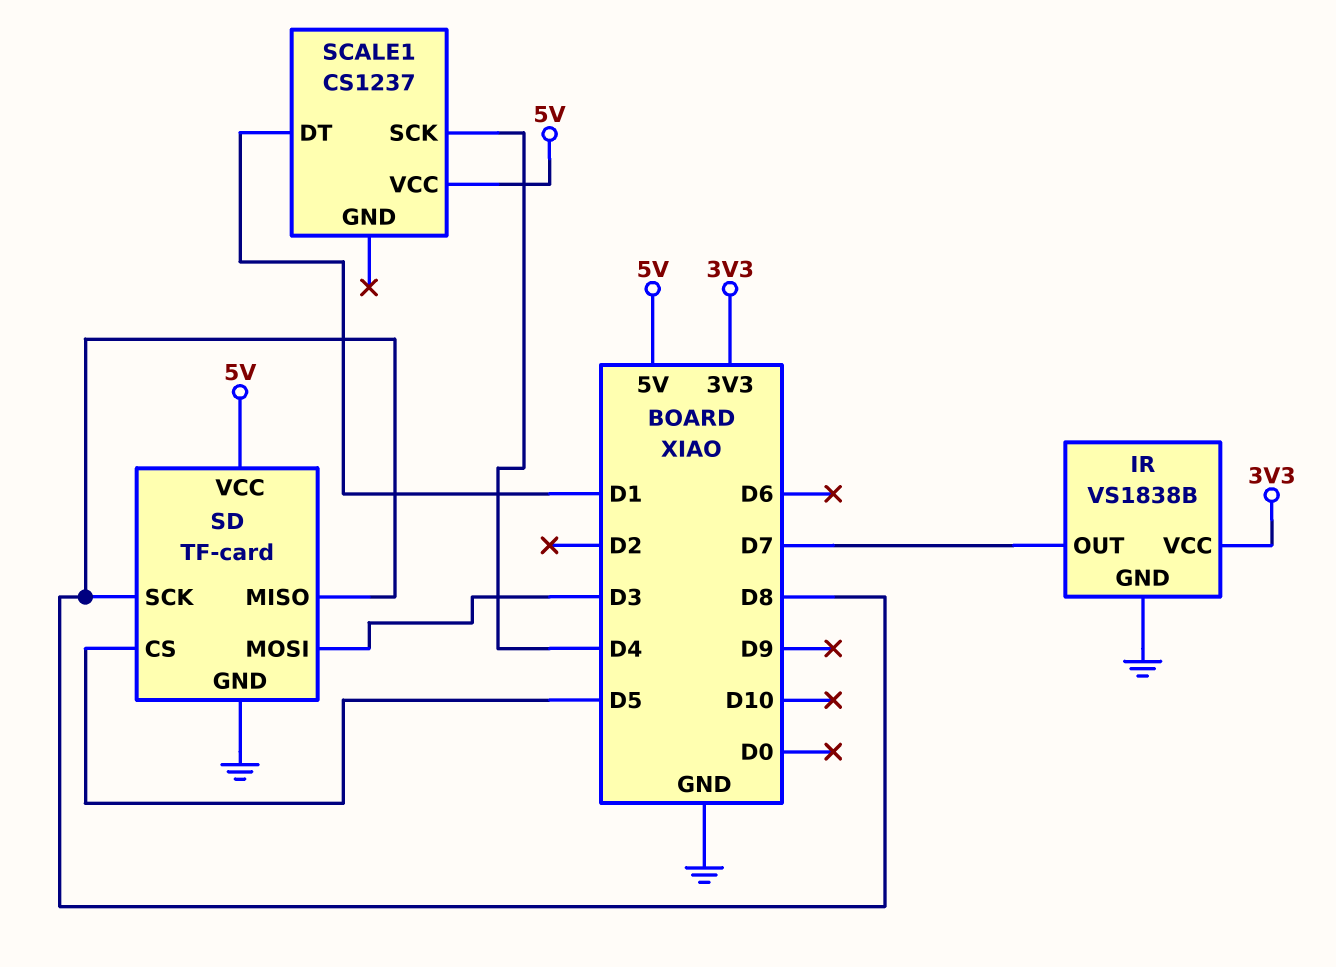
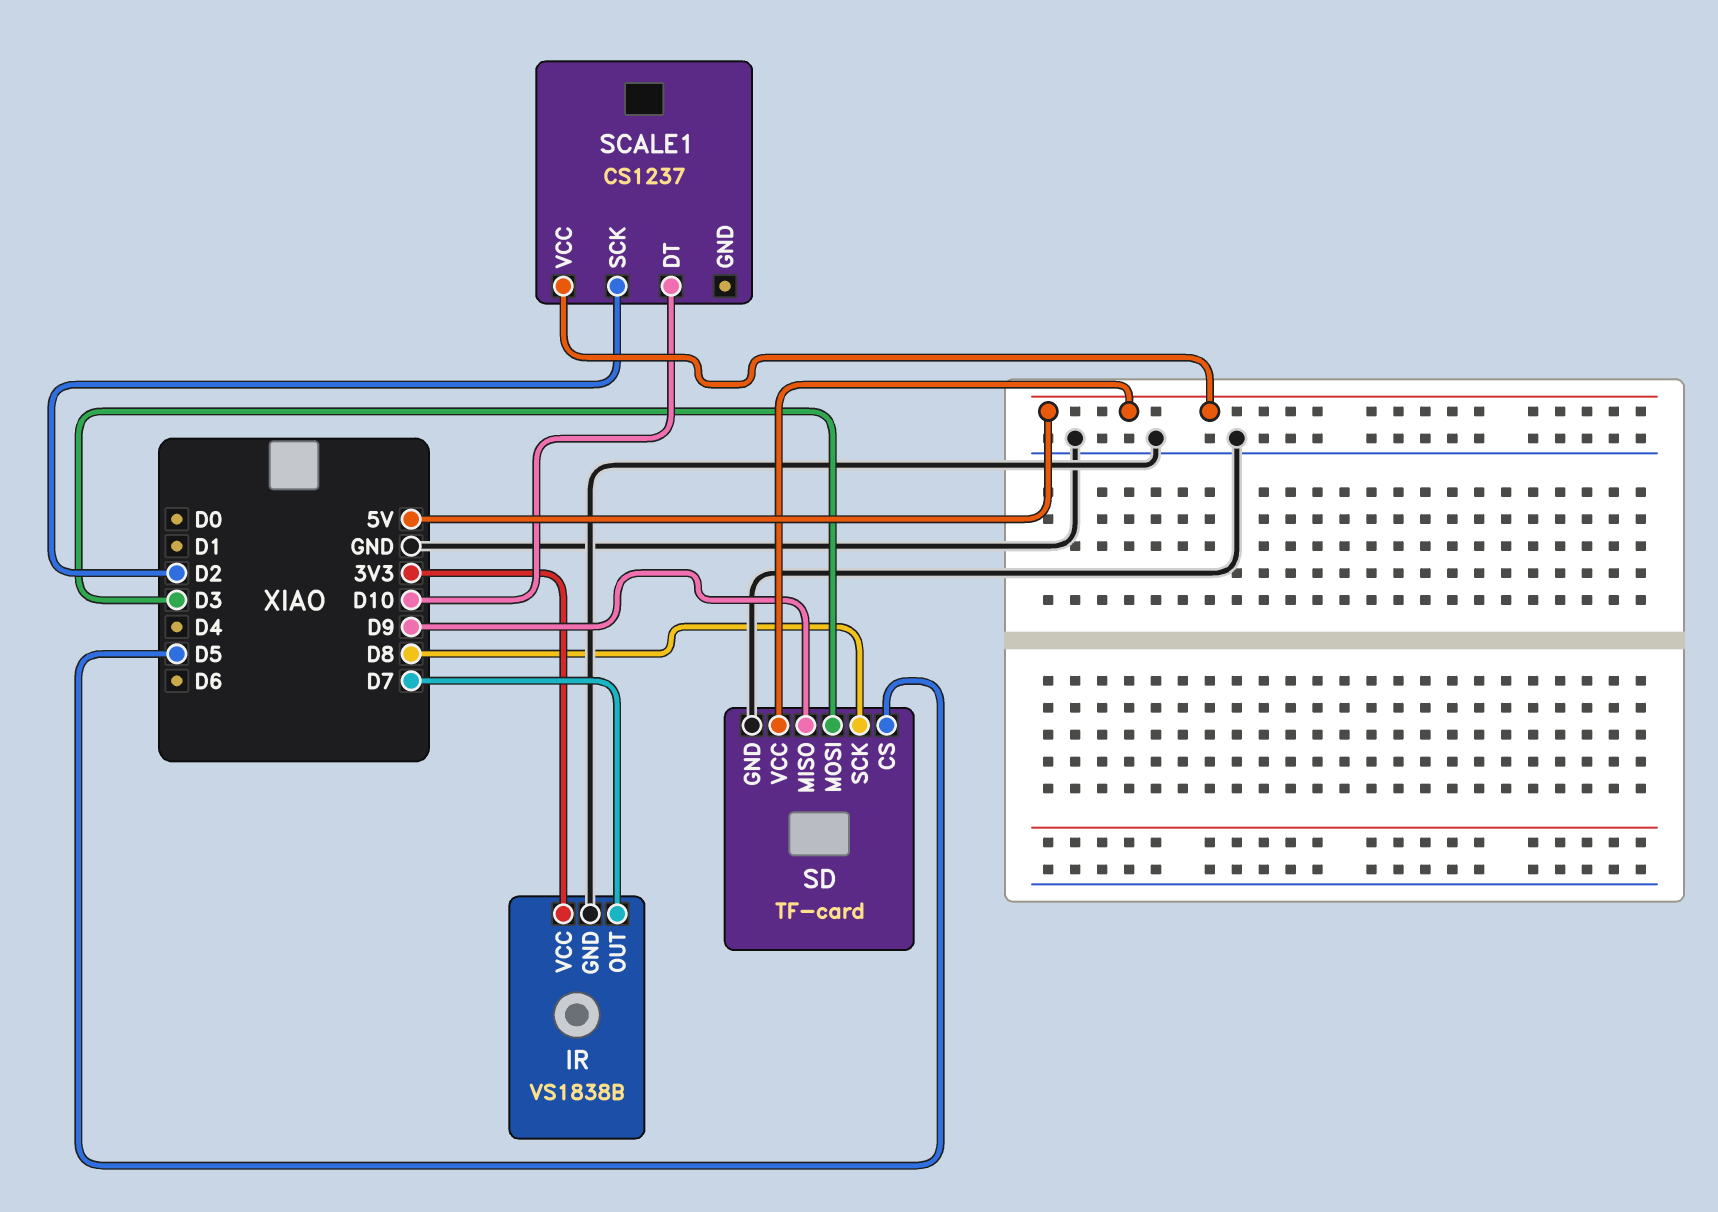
SCALE1 pin DT: D1 -> D10
SCALE1 pin SCK: D4 -> D2
SD pin MISO: D8 -> D9

